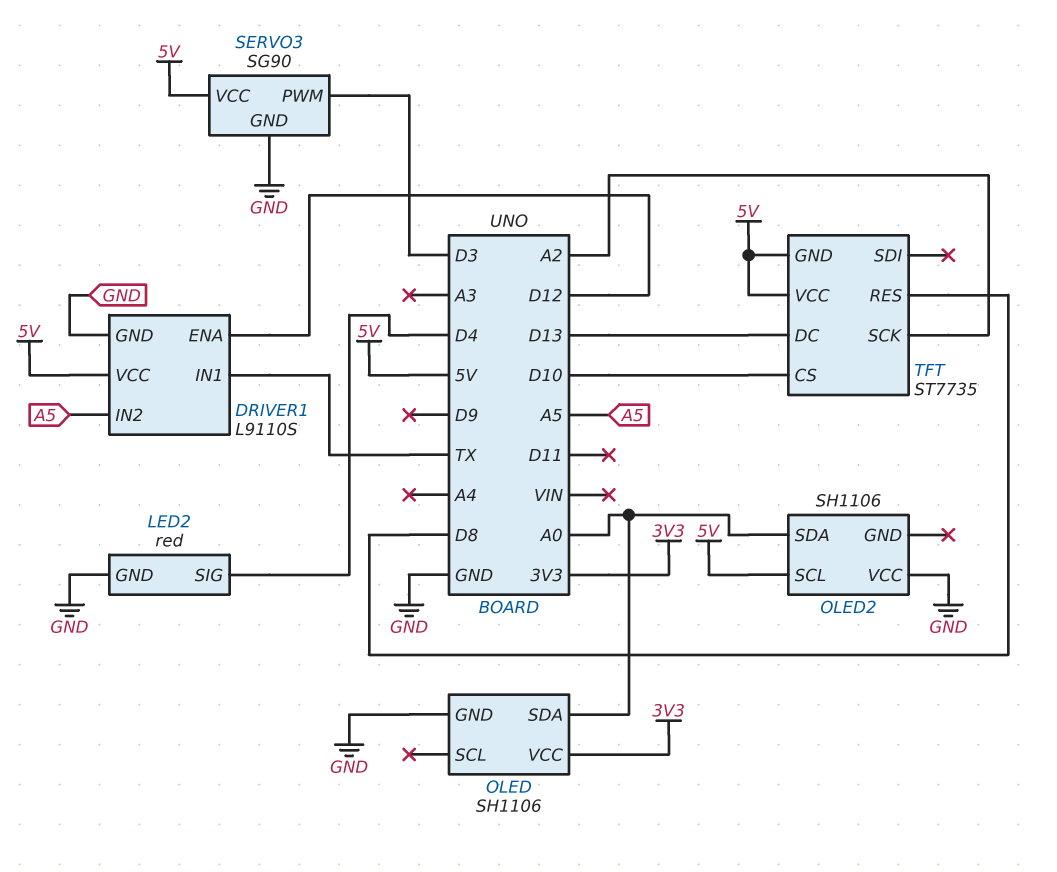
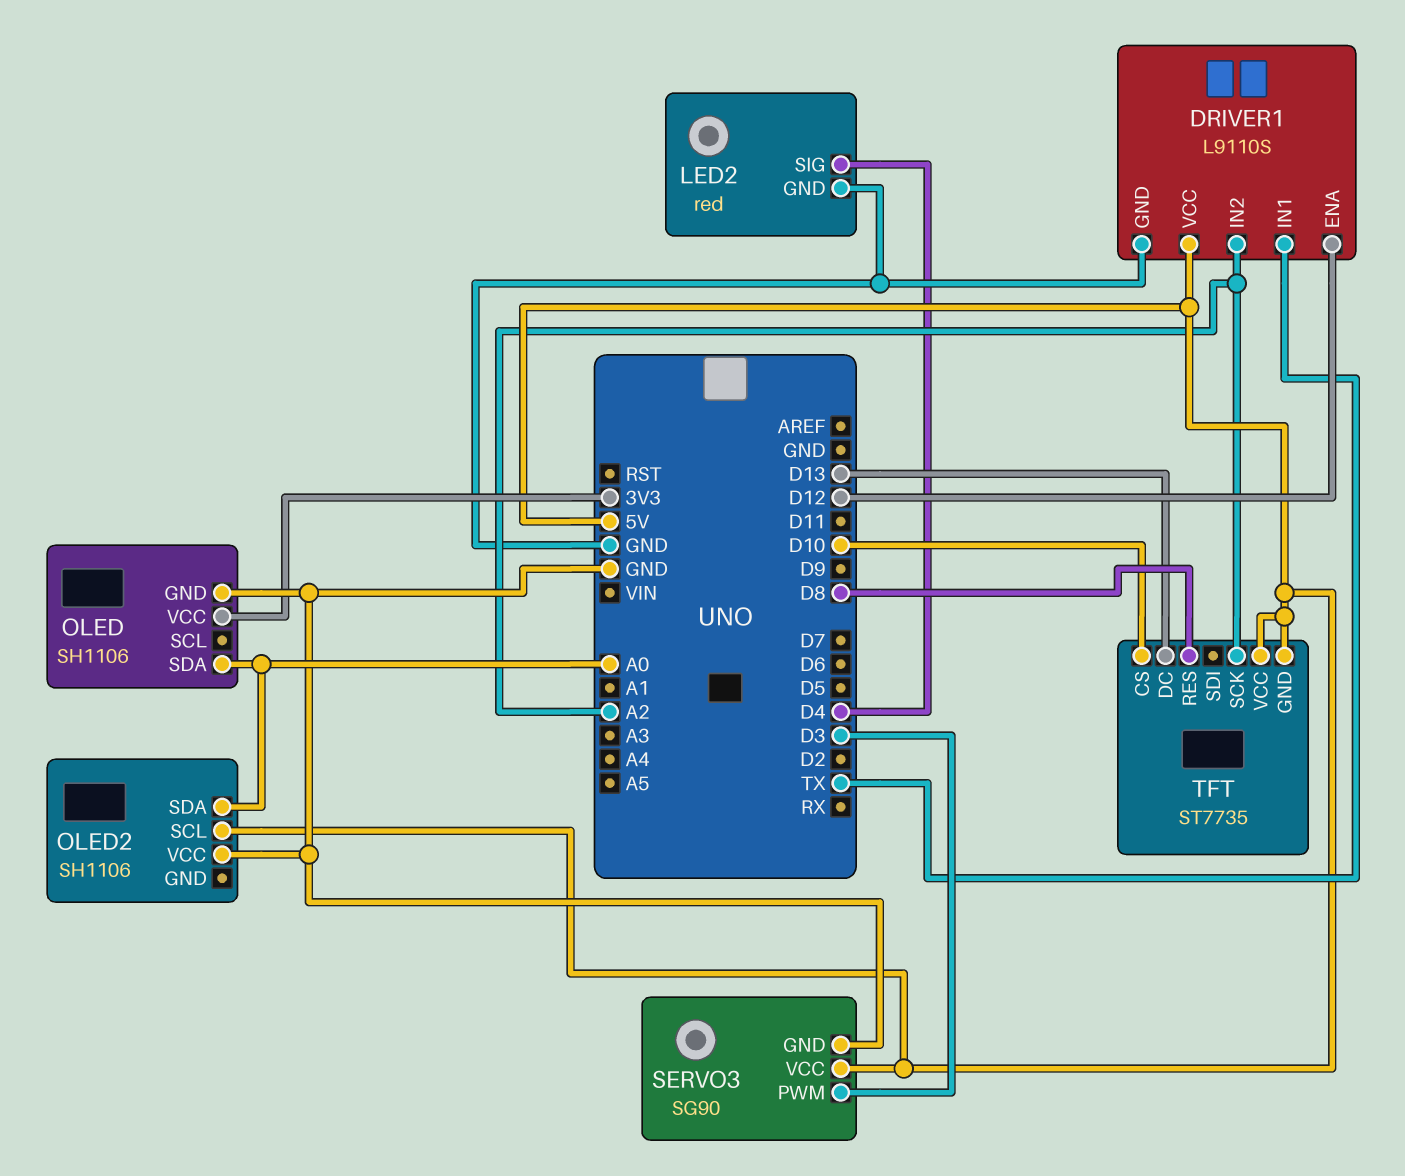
DRIVER1 pin IN2: A5 -> A2

